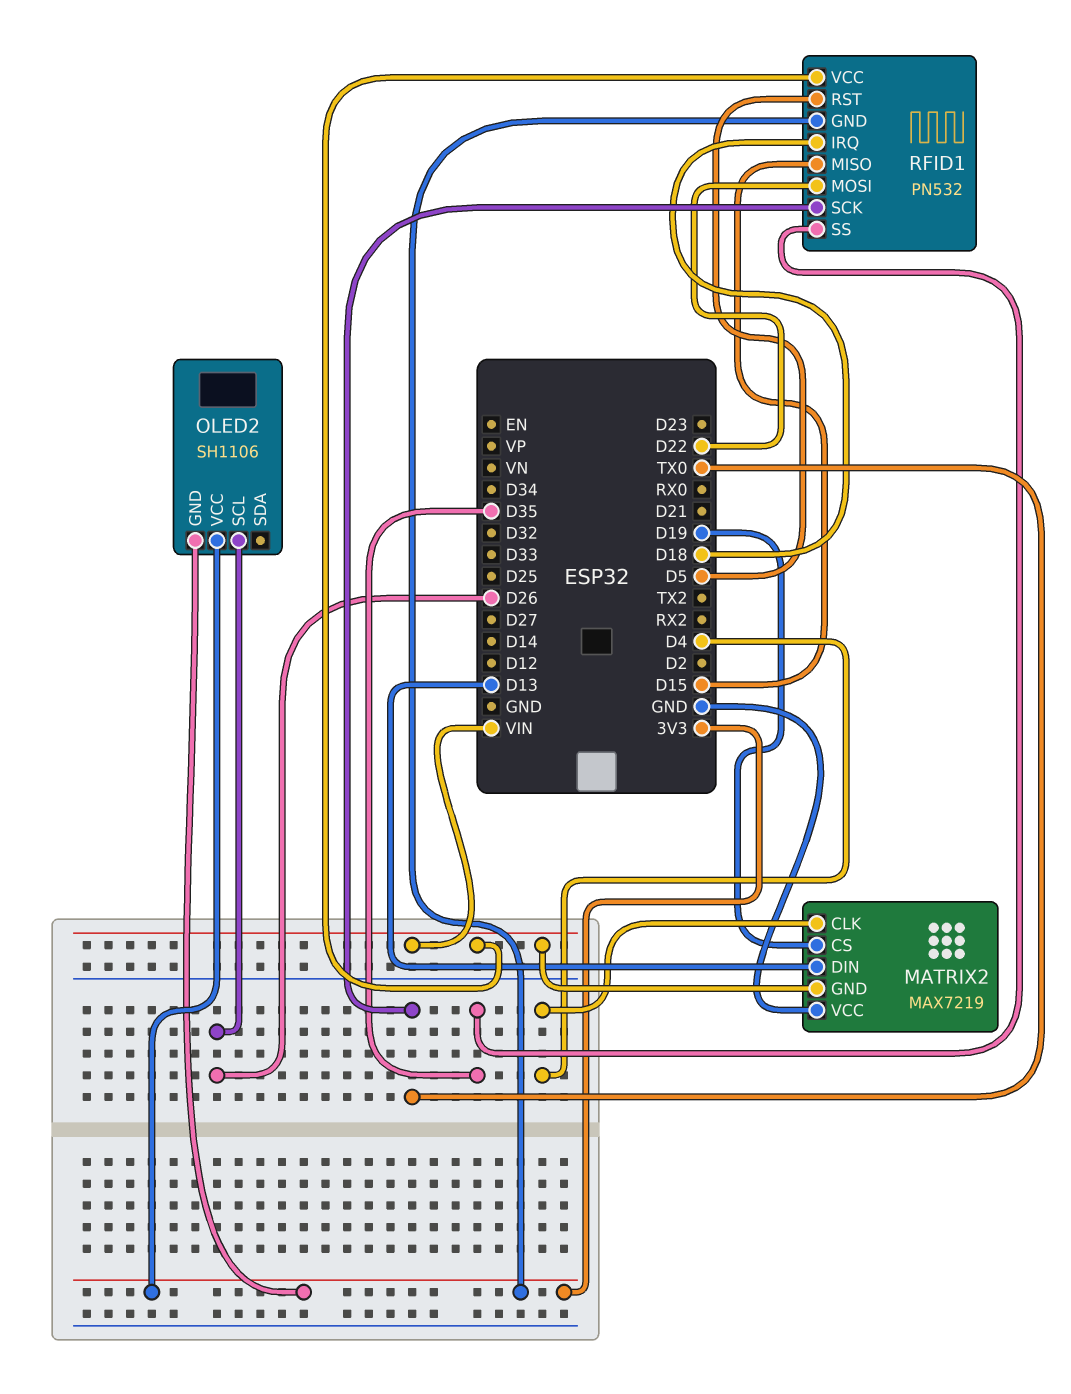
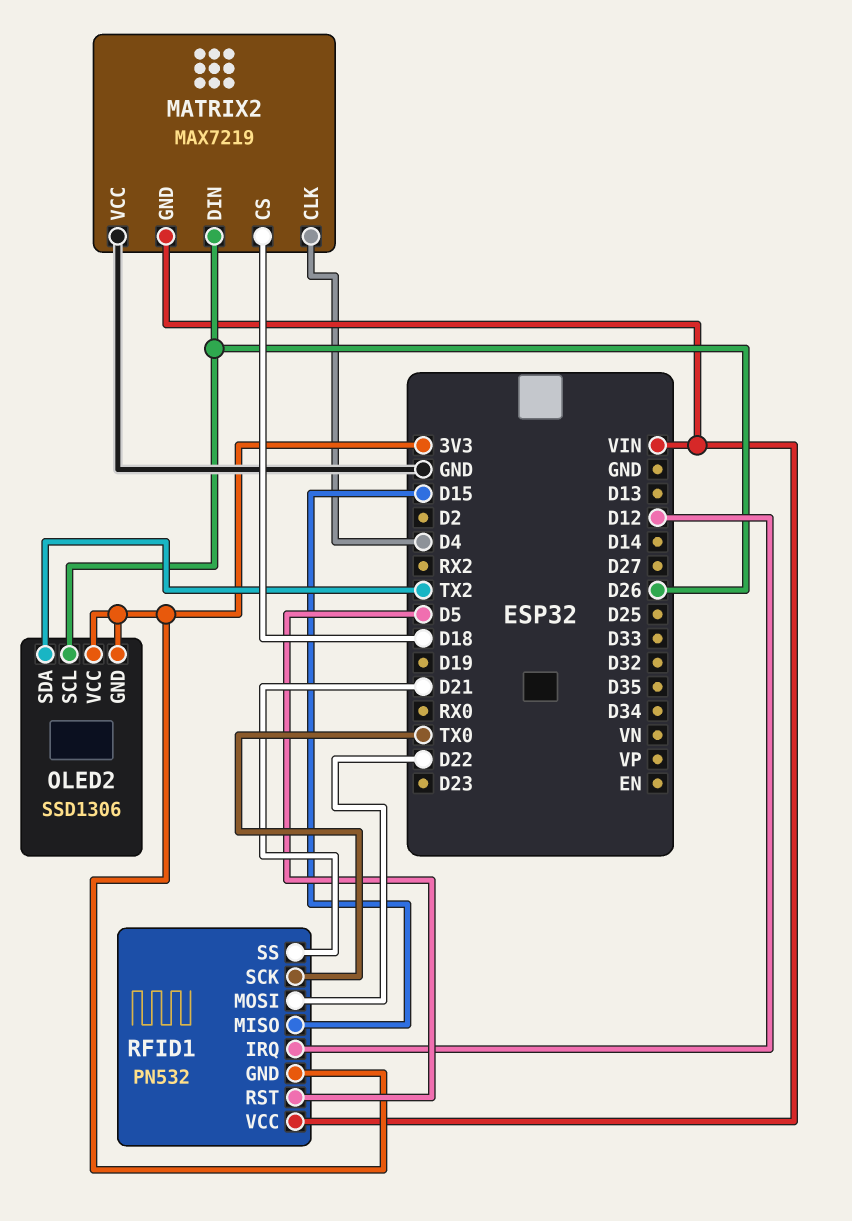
MATRIX2 pin CS: D19 -> D18
MATRIX2 pin DIN: D13 -> D26
OLED2: SH1106 -> SSD1306
OLED2 pin SDA: none -> TX2
RFID1 pin IRQ: D18 -> D12
RFID1 pin SS: D35 -> D21

